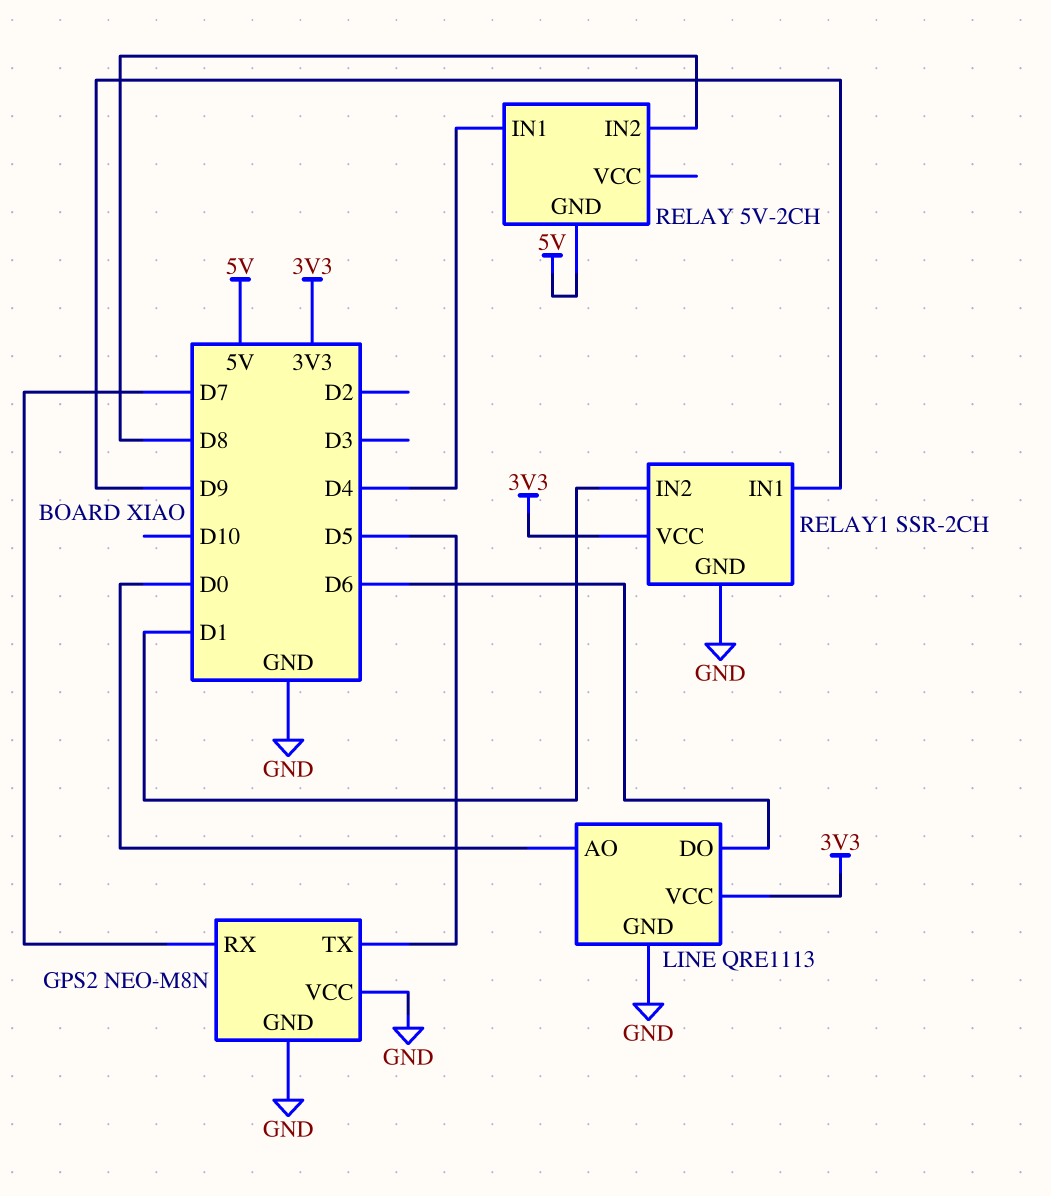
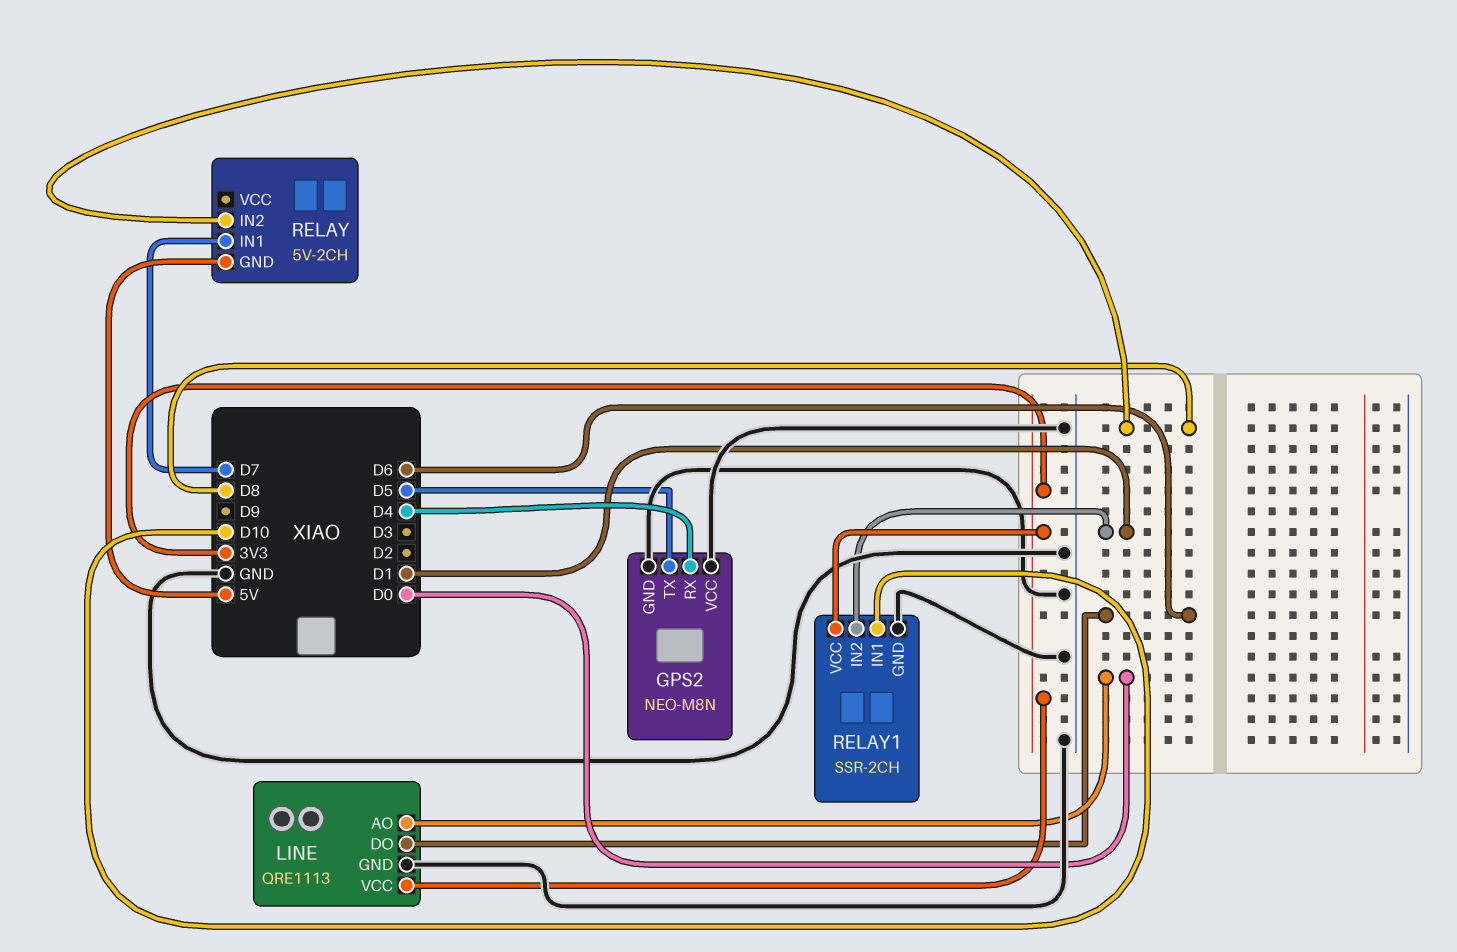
GPS2 pin RX: D7 -> D4
RELAY pin IN1: D4 -> D7
RELAY1 pin IN1: D9 -> D10

